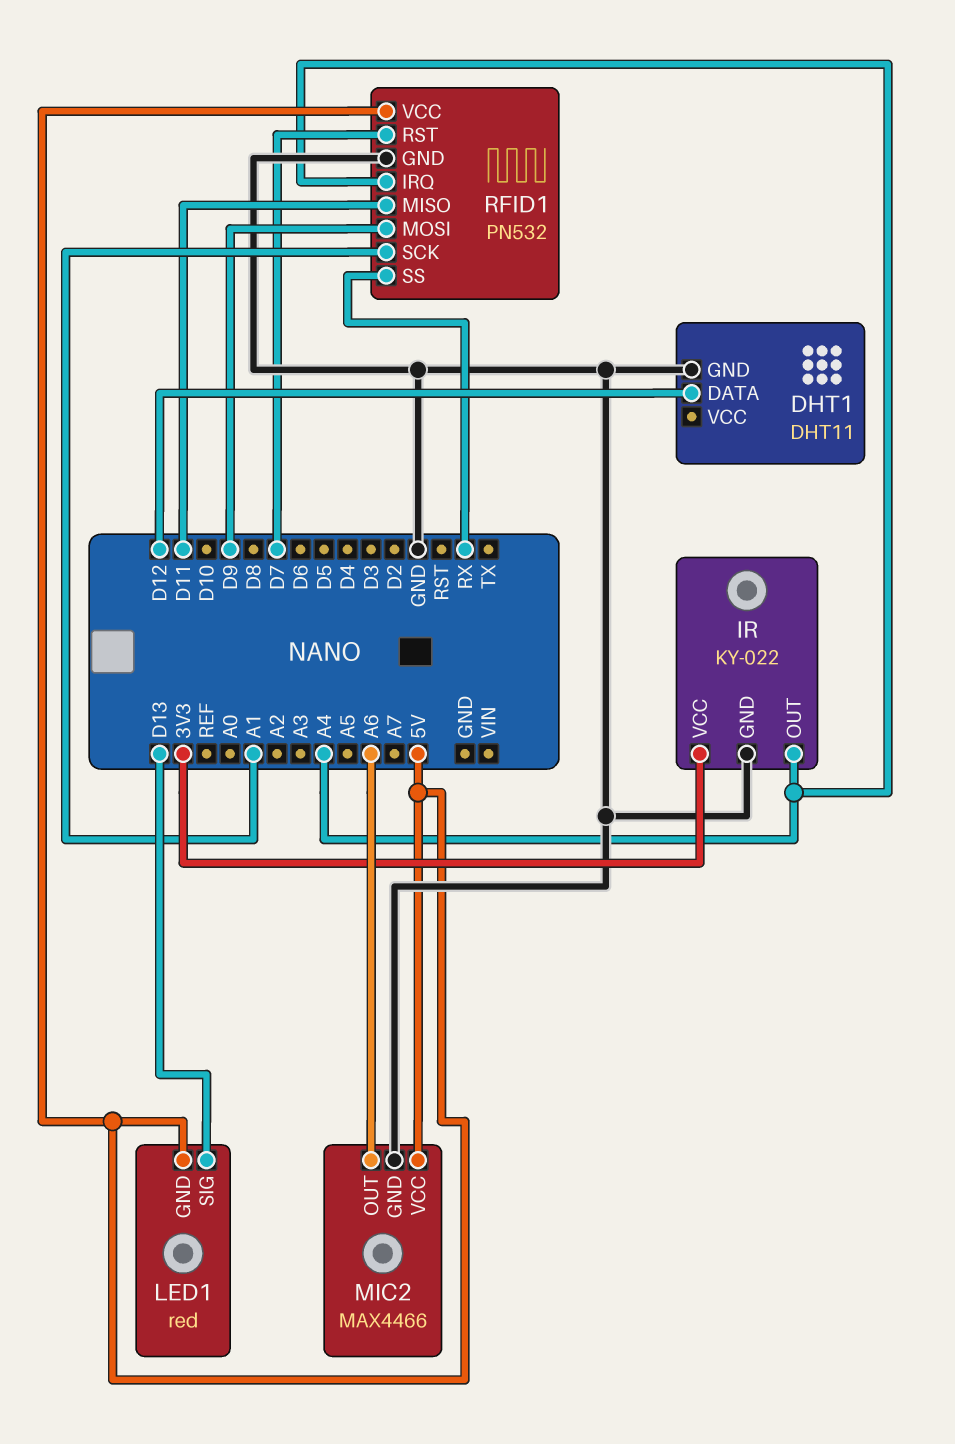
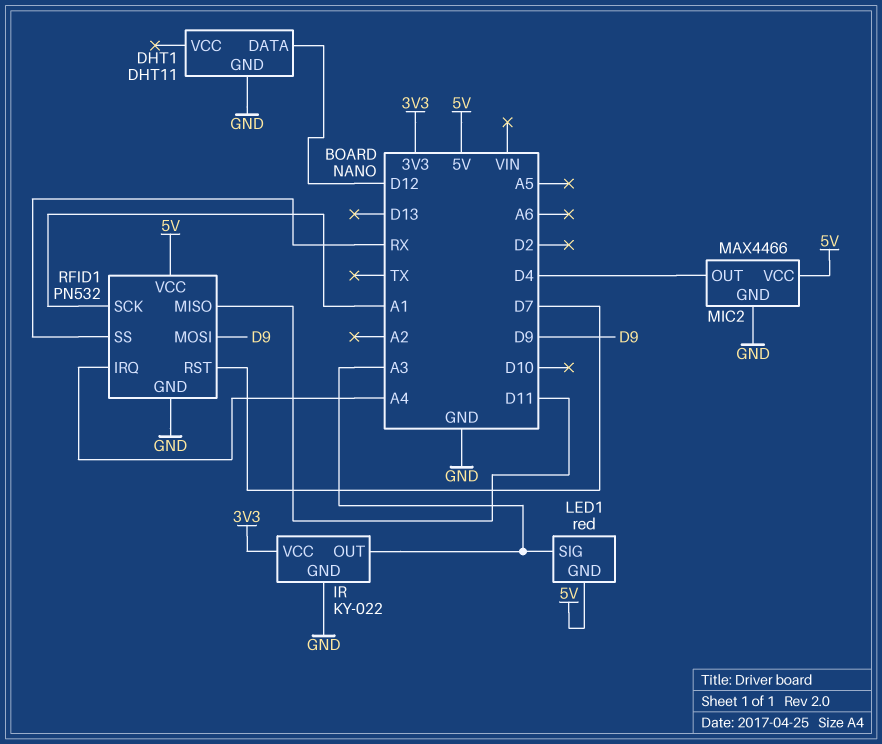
IR pin OUT: A4 -> A3
LED1 pin SIG: D13 -> A3
MIC2 pin OUT: A6 -> D4

